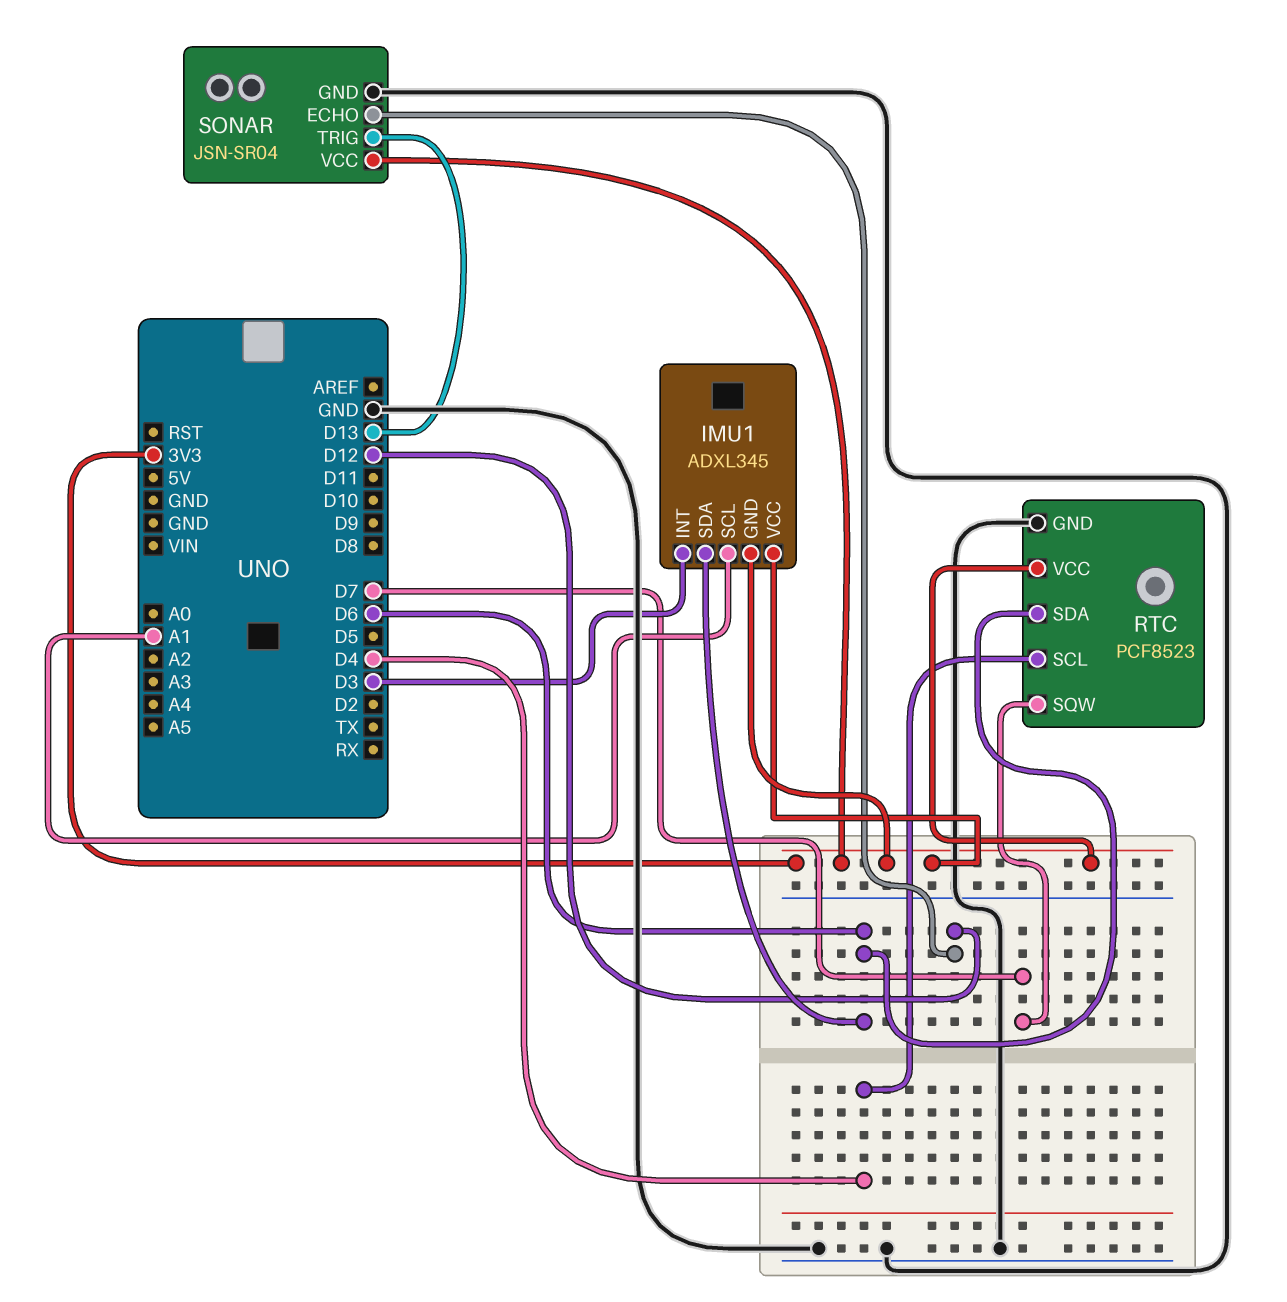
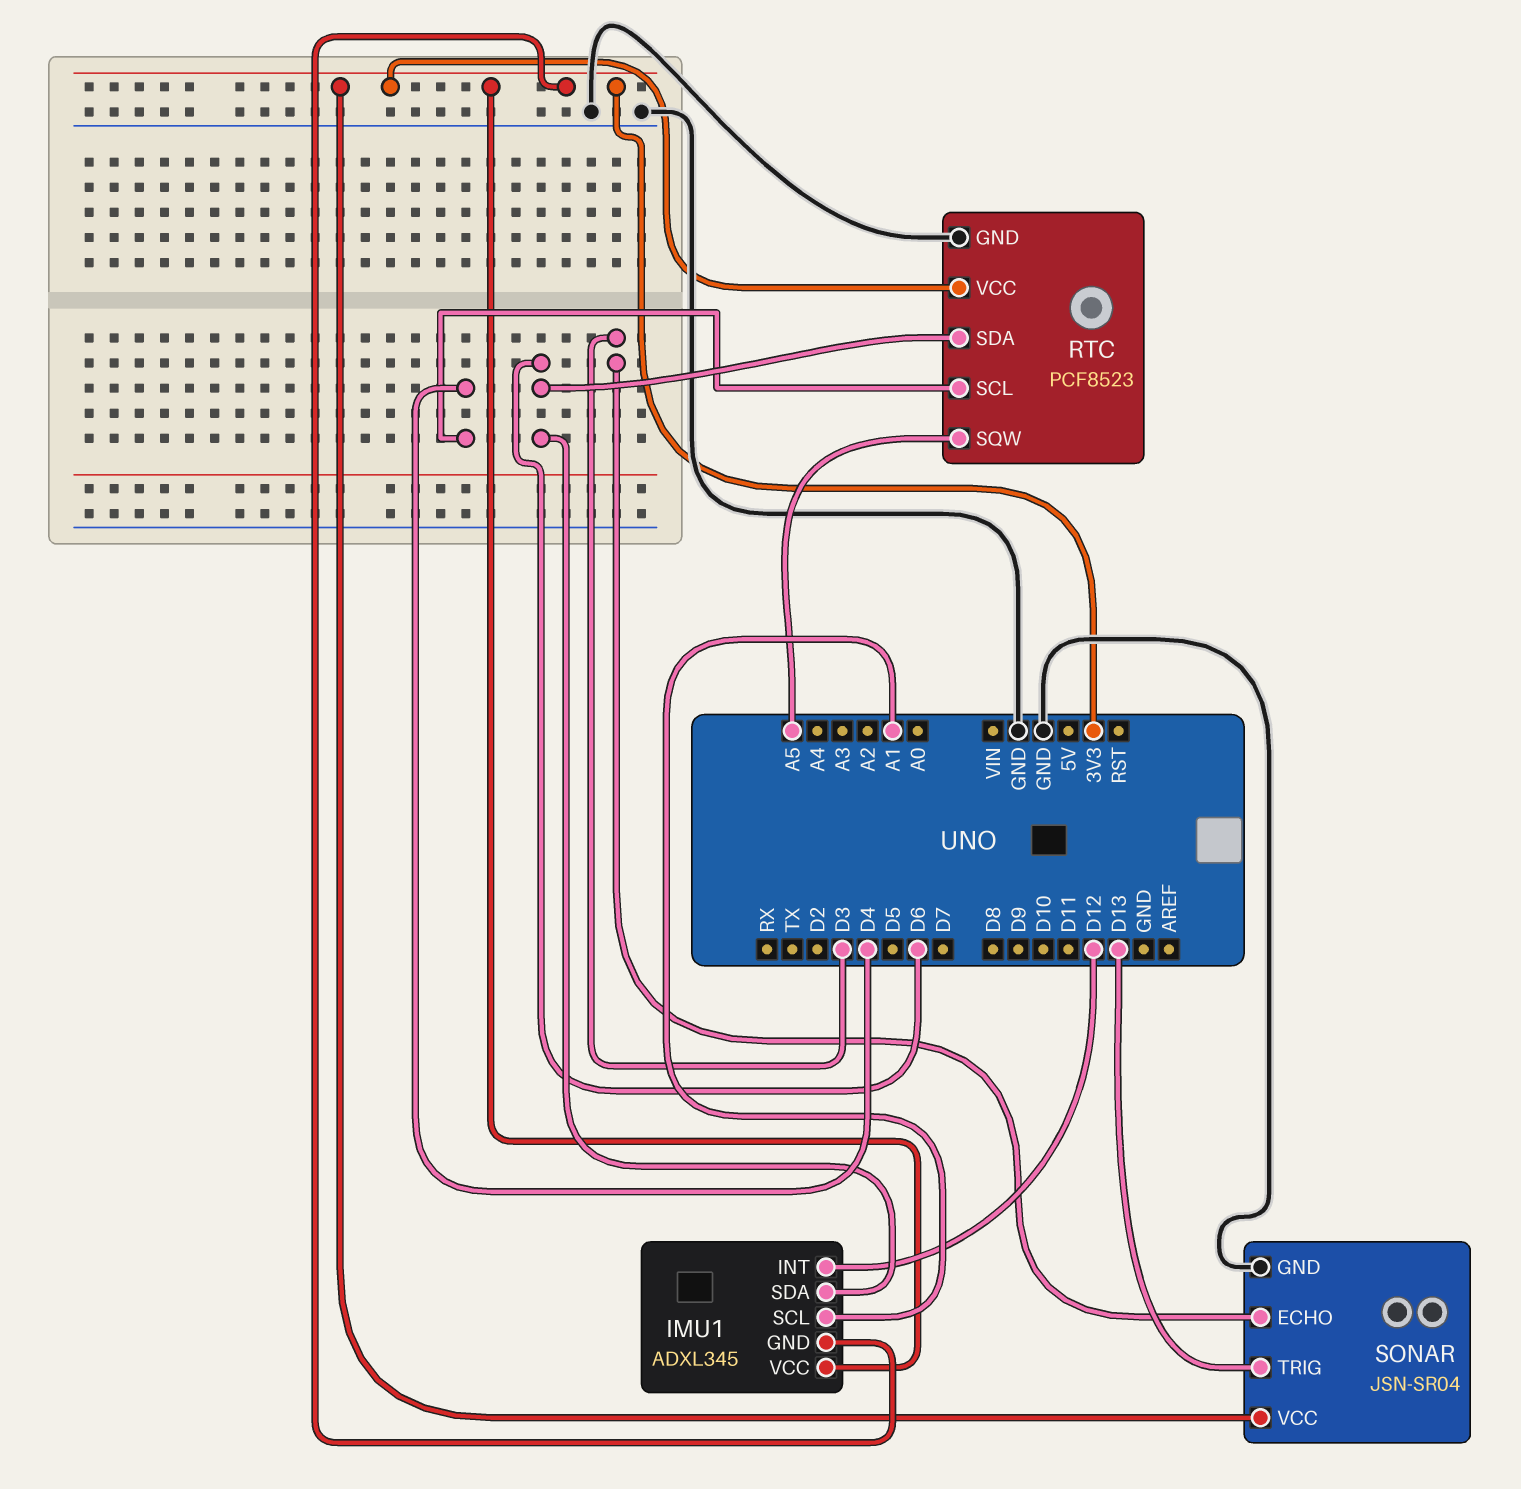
IMU1 pin INT: D3 -> D12
RTC pin SQW: D7 -> A5
SONAR pin ECHO: D12 -> D3

